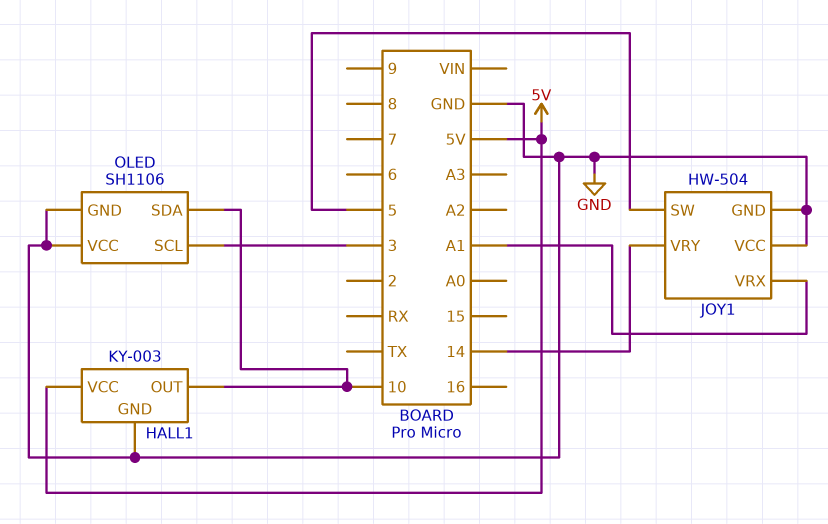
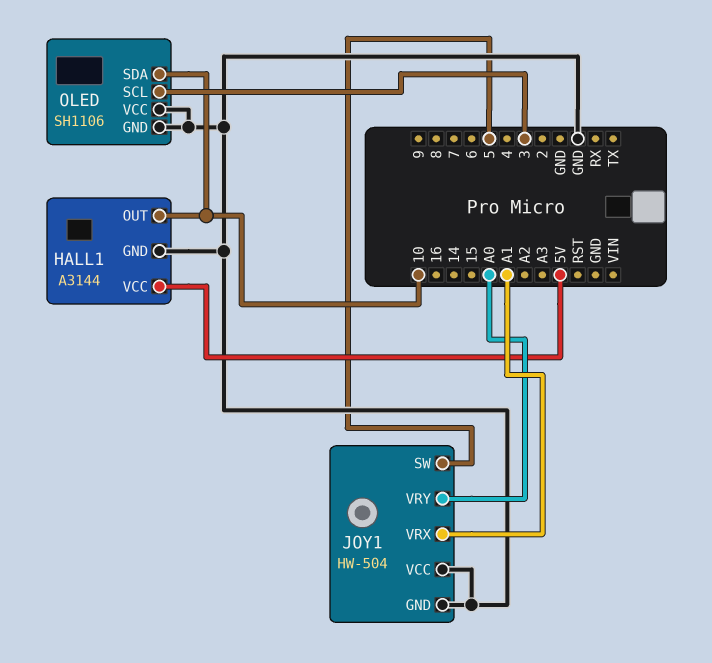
HALL1: KY-003 -> A3144
JOY1 pin VRY: 14 -> A0

